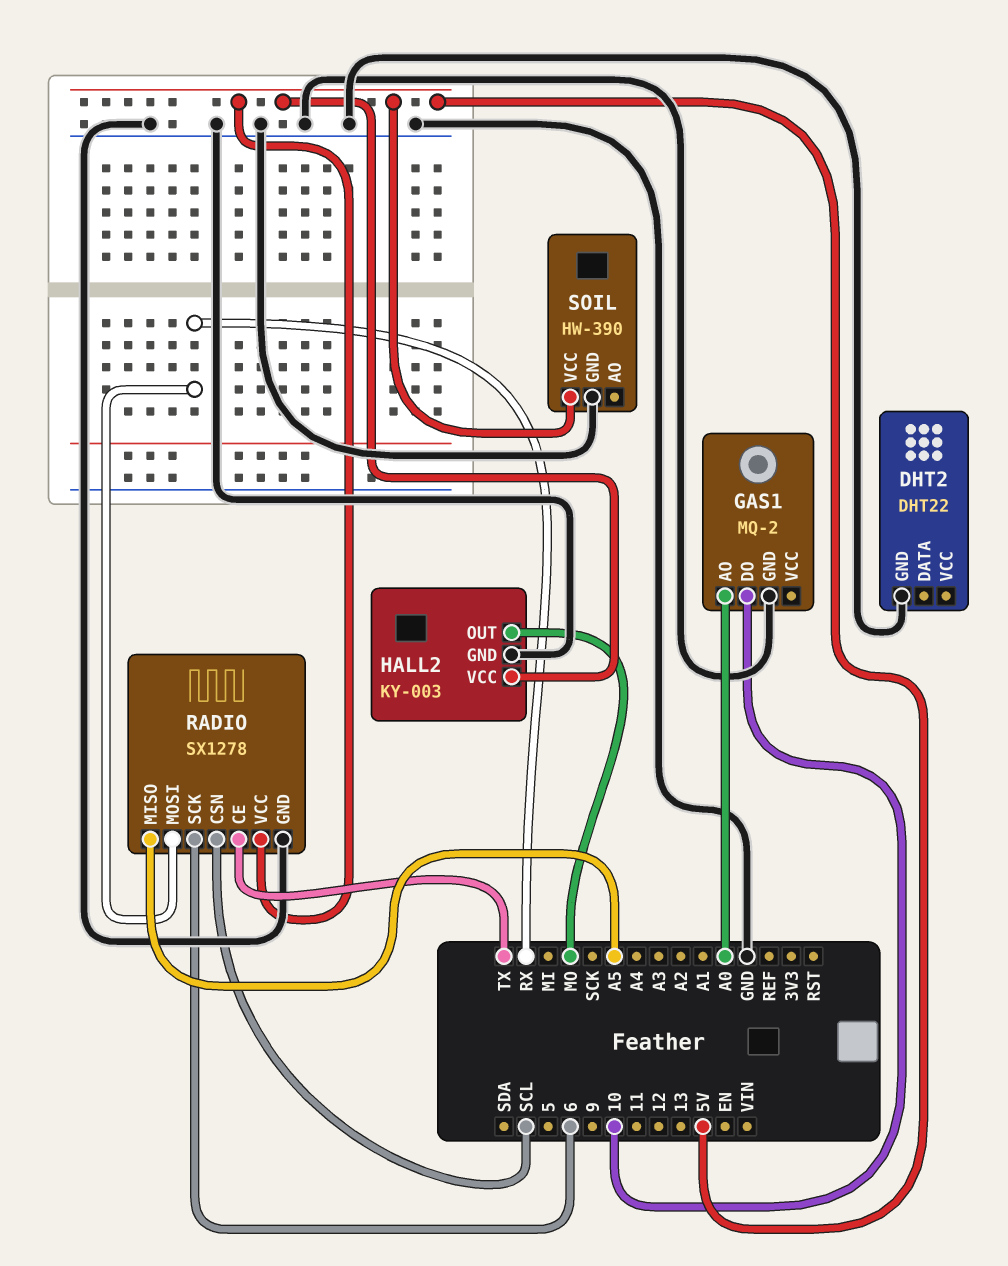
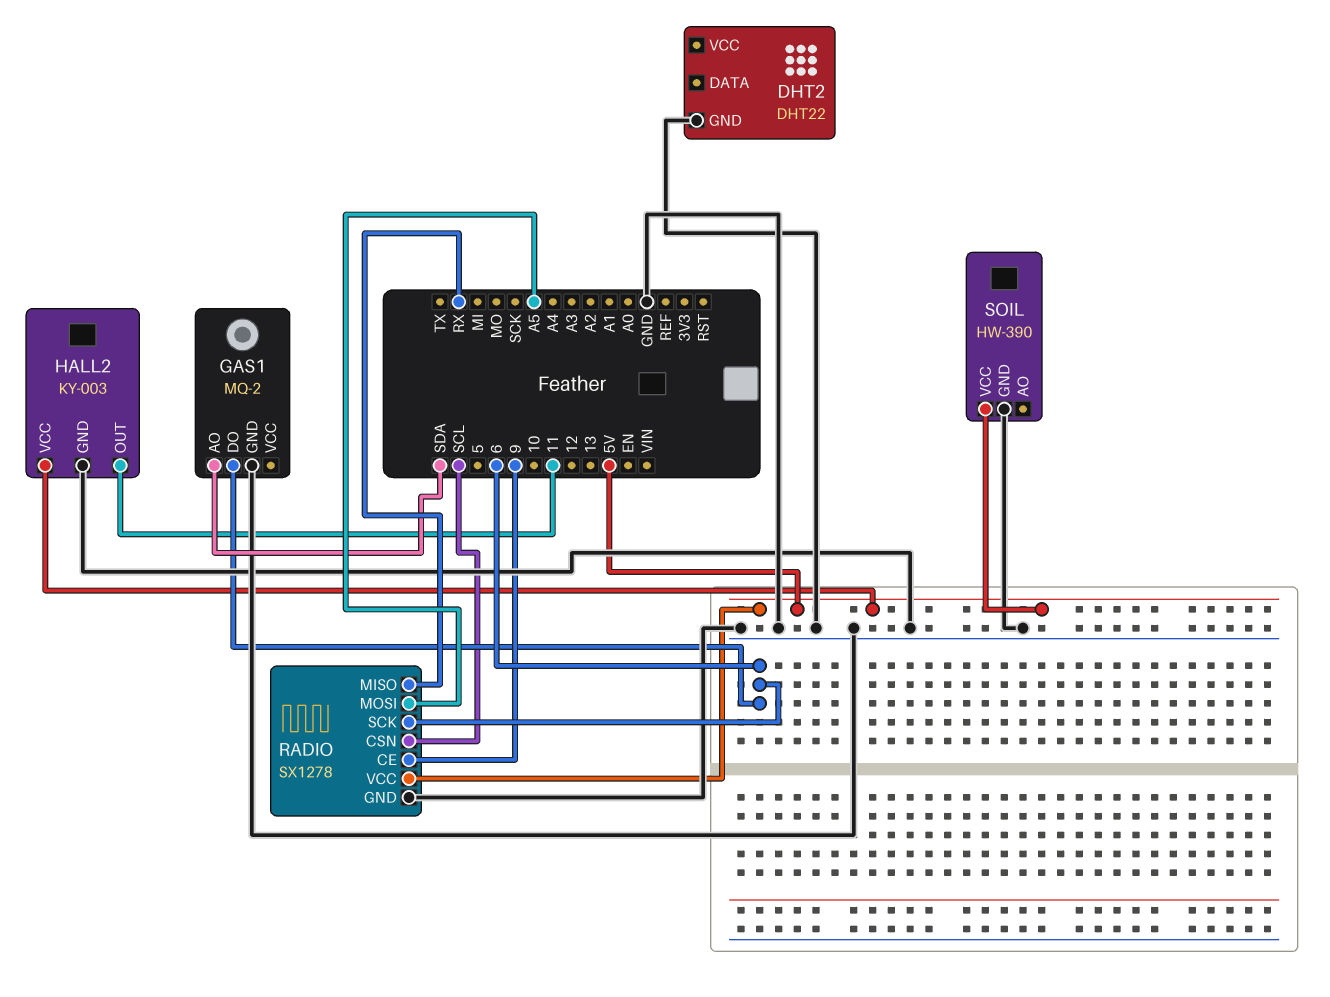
GAS1 pin AO: A0 -> SDA
GAS1 pin DO: 10 -> 6
HALL2 pin OUT: MO -> 11
RADIO pin CE: TX -> 9
RADIO pin MISO: A5 -> RX
RADIO pin MOSI: RX -> A5

